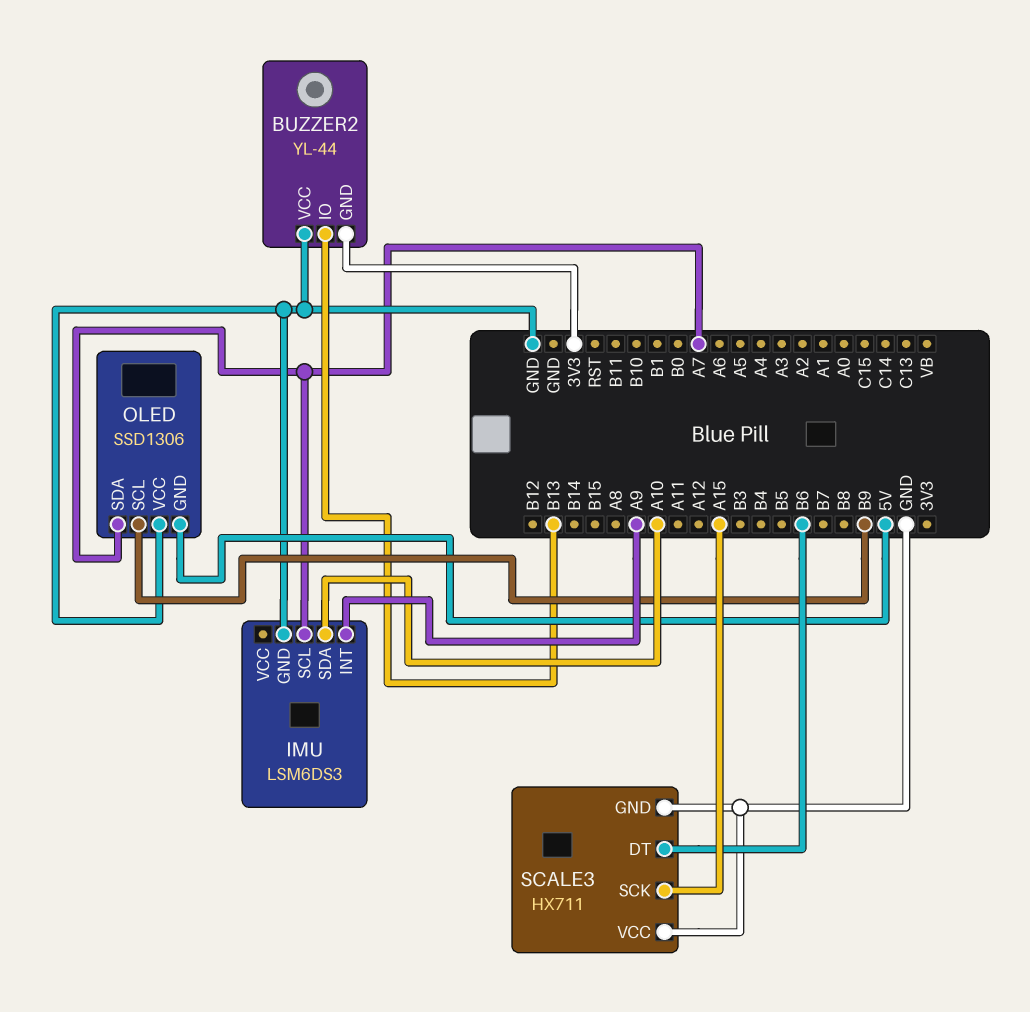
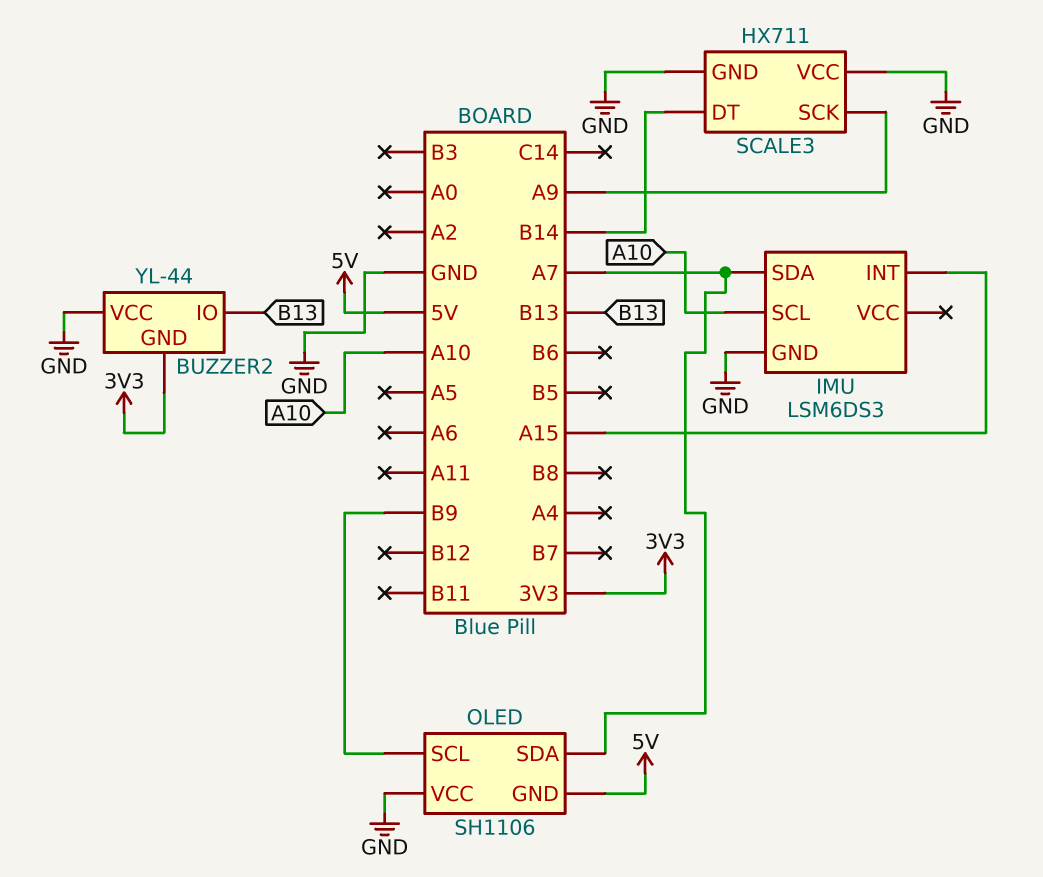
IMU pin INT: A9 -> A15
IMU pin SCL: A7 -> A10
IMU pin SDA: A10 -> A7
OLED: SSD1306 -> SH1106
SCALE3 pin DT: B6 -> B14
SCALE3 pin SCK: A15 -> A9

